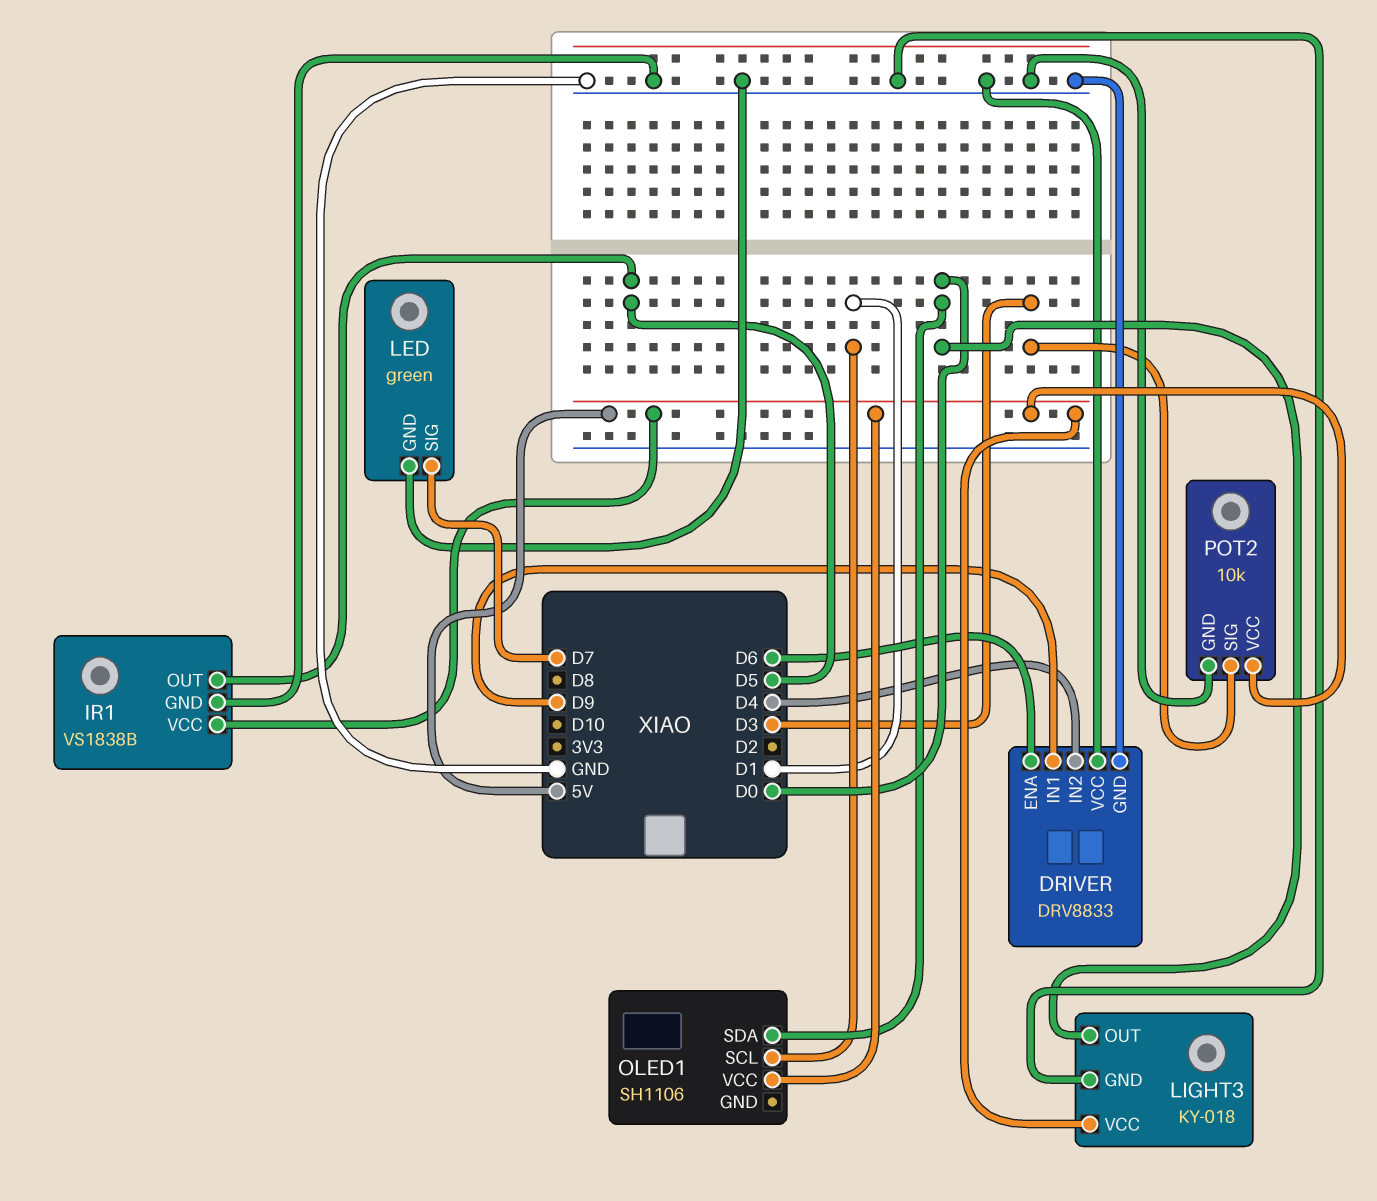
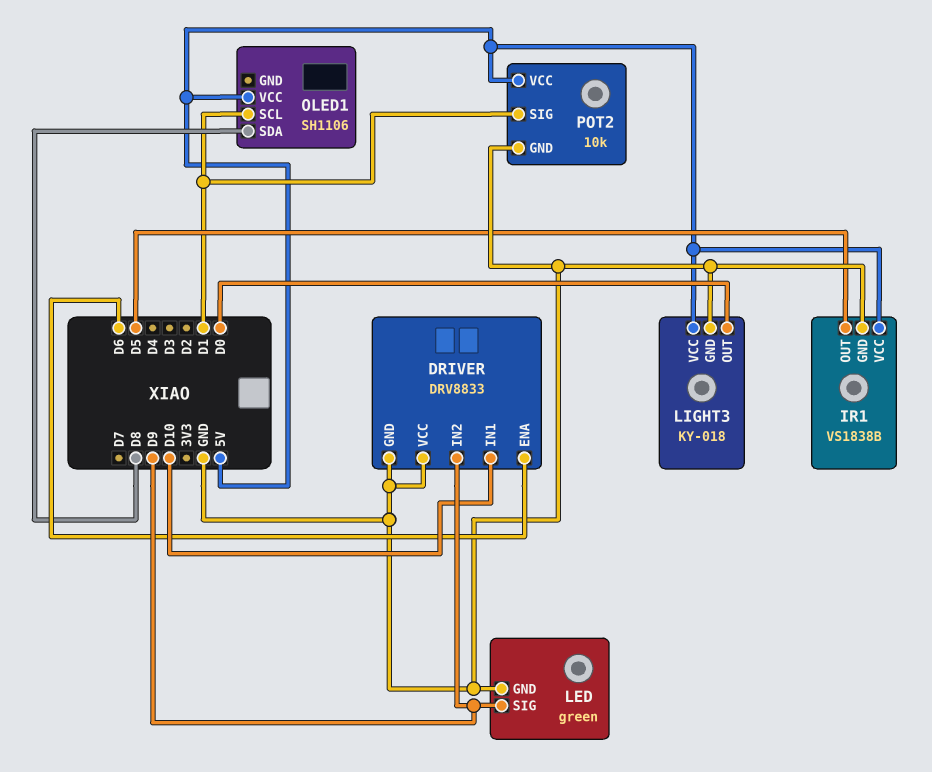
DRIVER pin IN1: D9 -> D10
DRIVER pin IN2: D4 -> D9
LED pin SIG: D7 -> D9
OLED1 pin SDA: D0 -> D8
POT2 pin SIG: D3 -> D1

